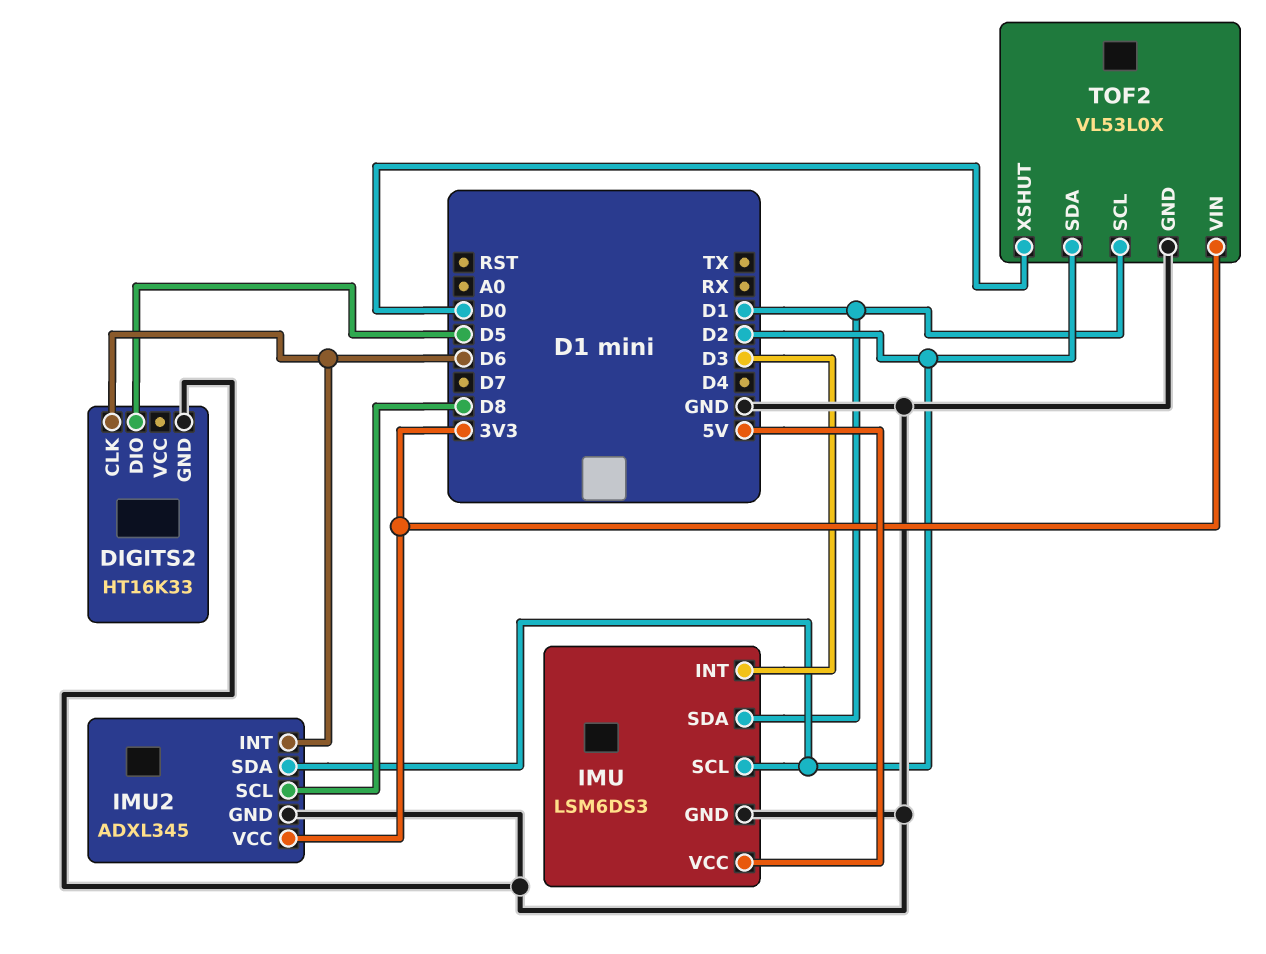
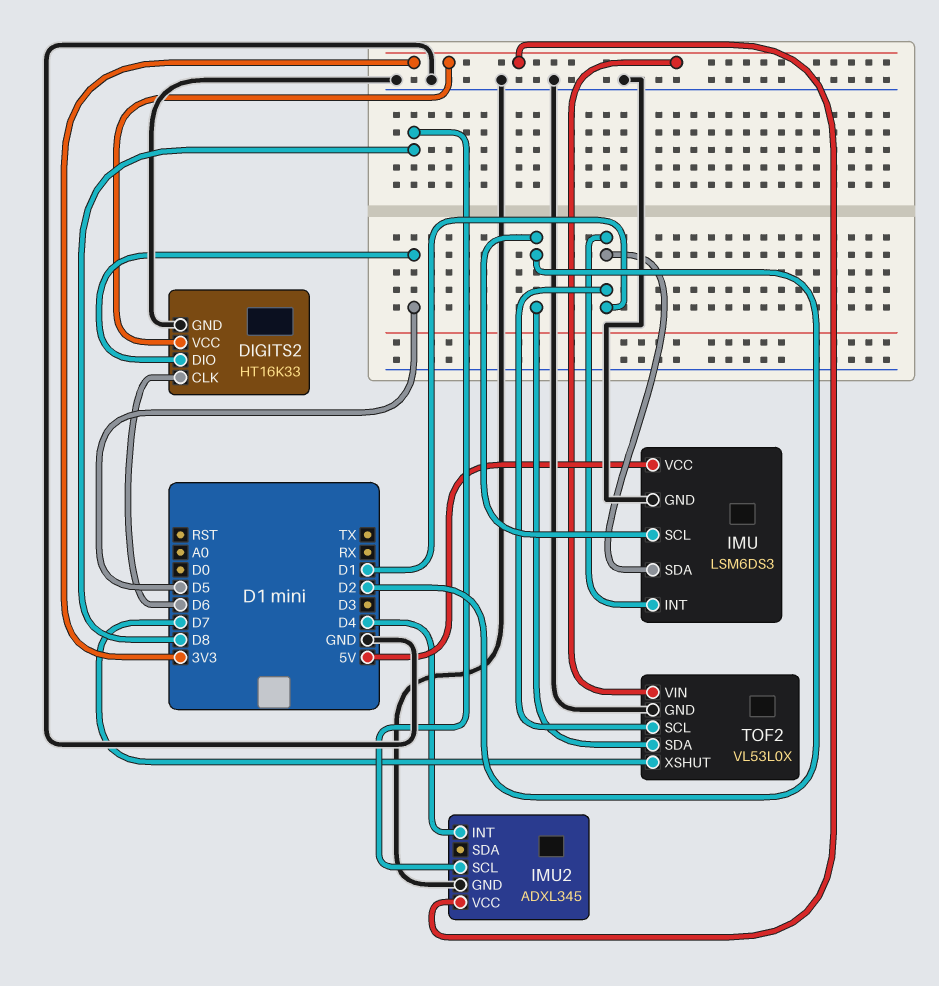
DIGITS2 pin VCC: none -> 3V3
IMU pin INT: D3 -> D1
IMU2 pin INT: D6 -> D4
IMU2 pin SDA: D2 -> none
TOF2 pin XSHUT: D0 -> D7

